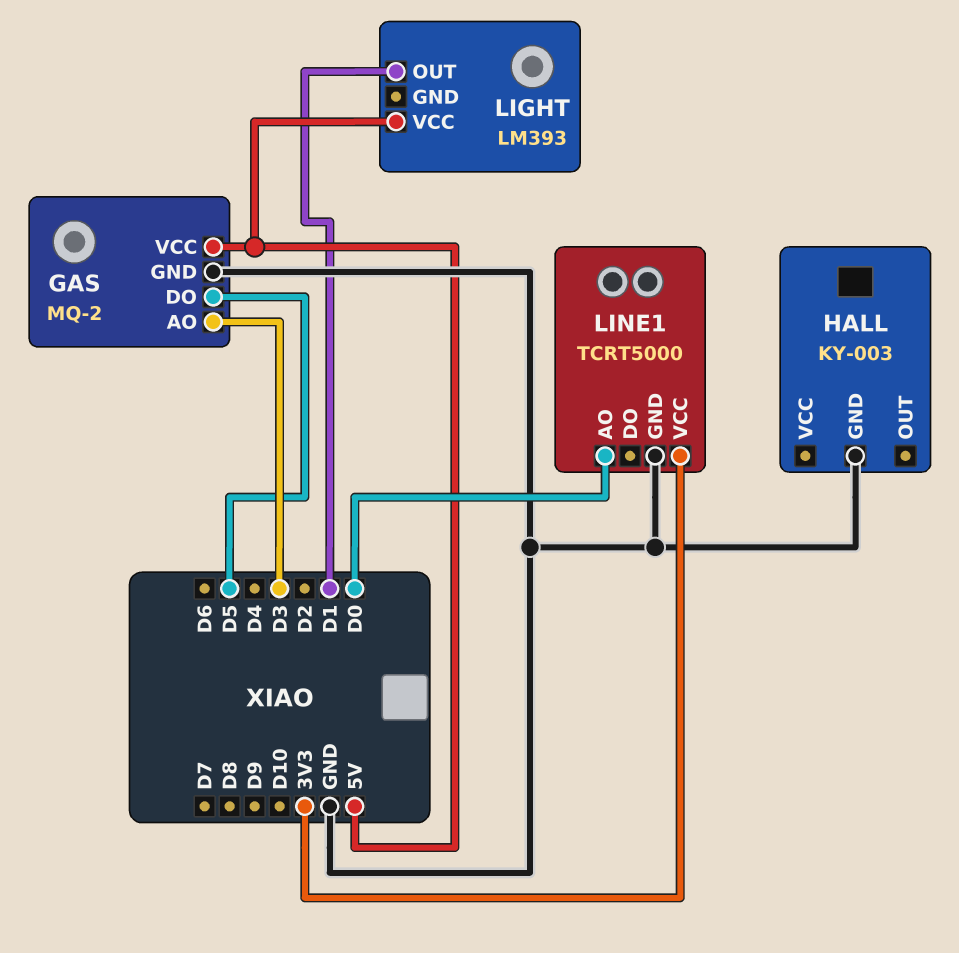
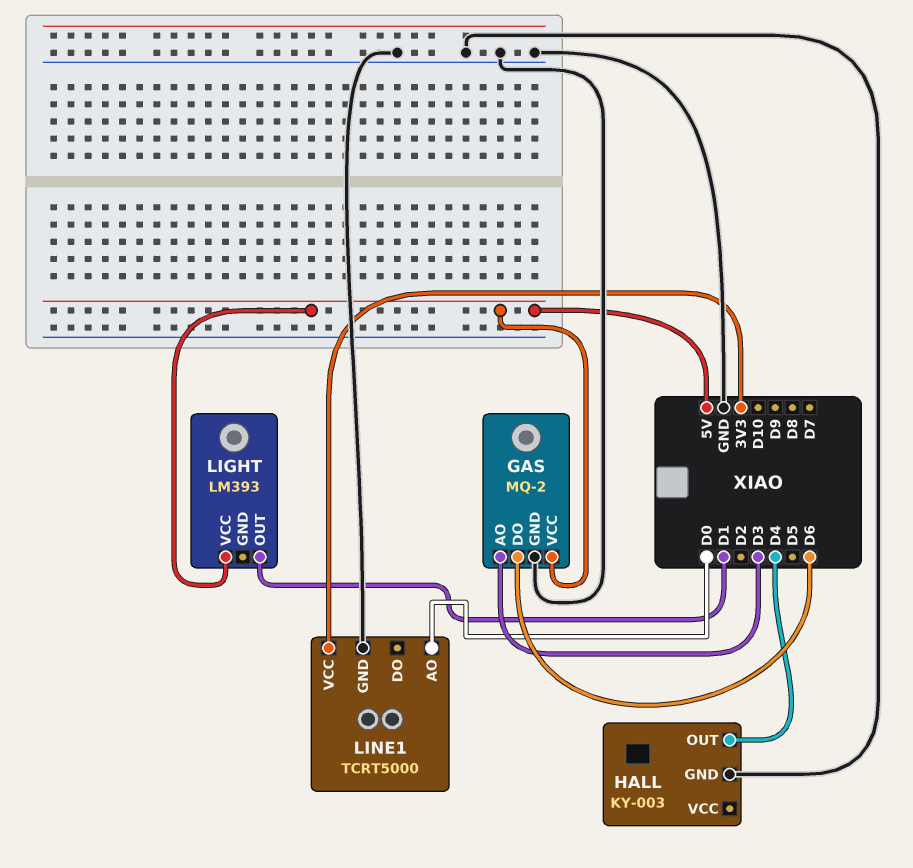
GAS pin DO: D5 -> D6
HALL pin OUT: none -> D4

